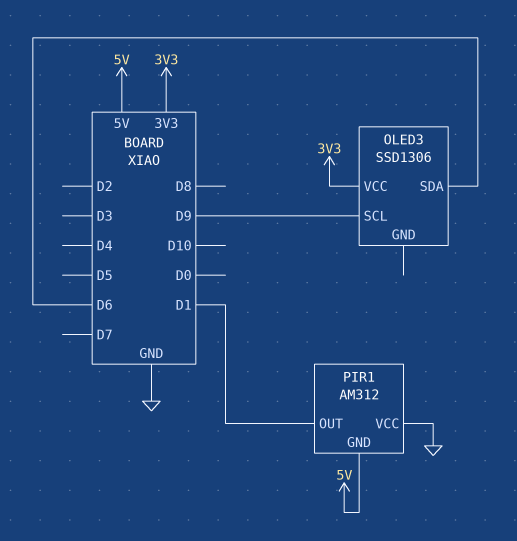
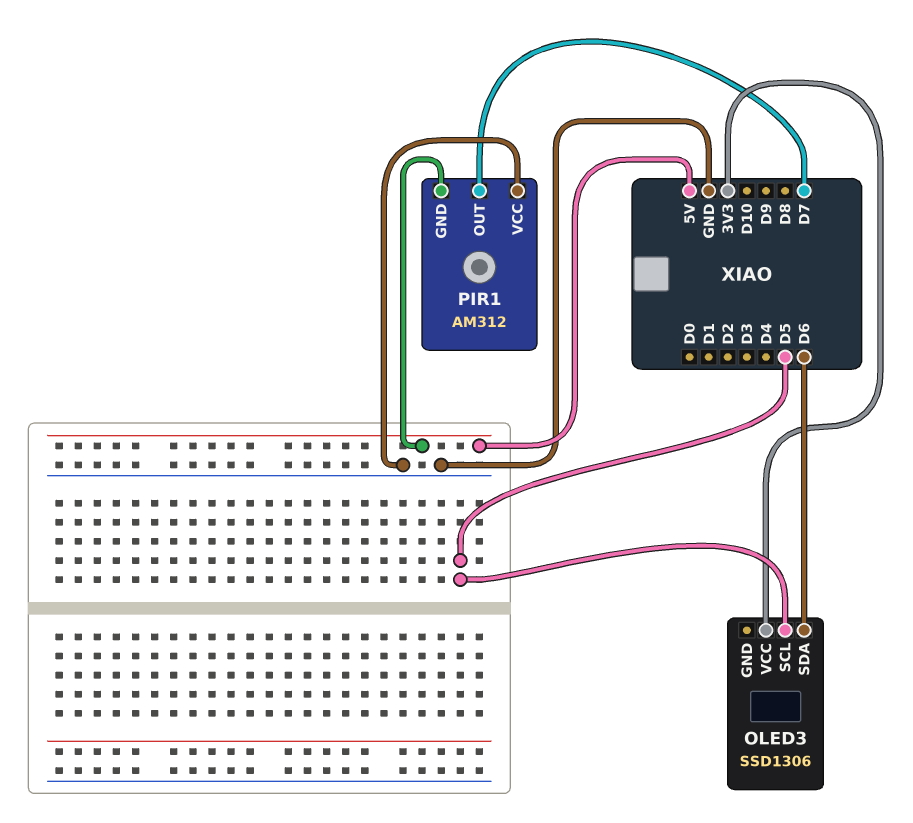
OLED3 pin SCL: D9 -> D5
PIR1 pin OUT: D1 -> D7

